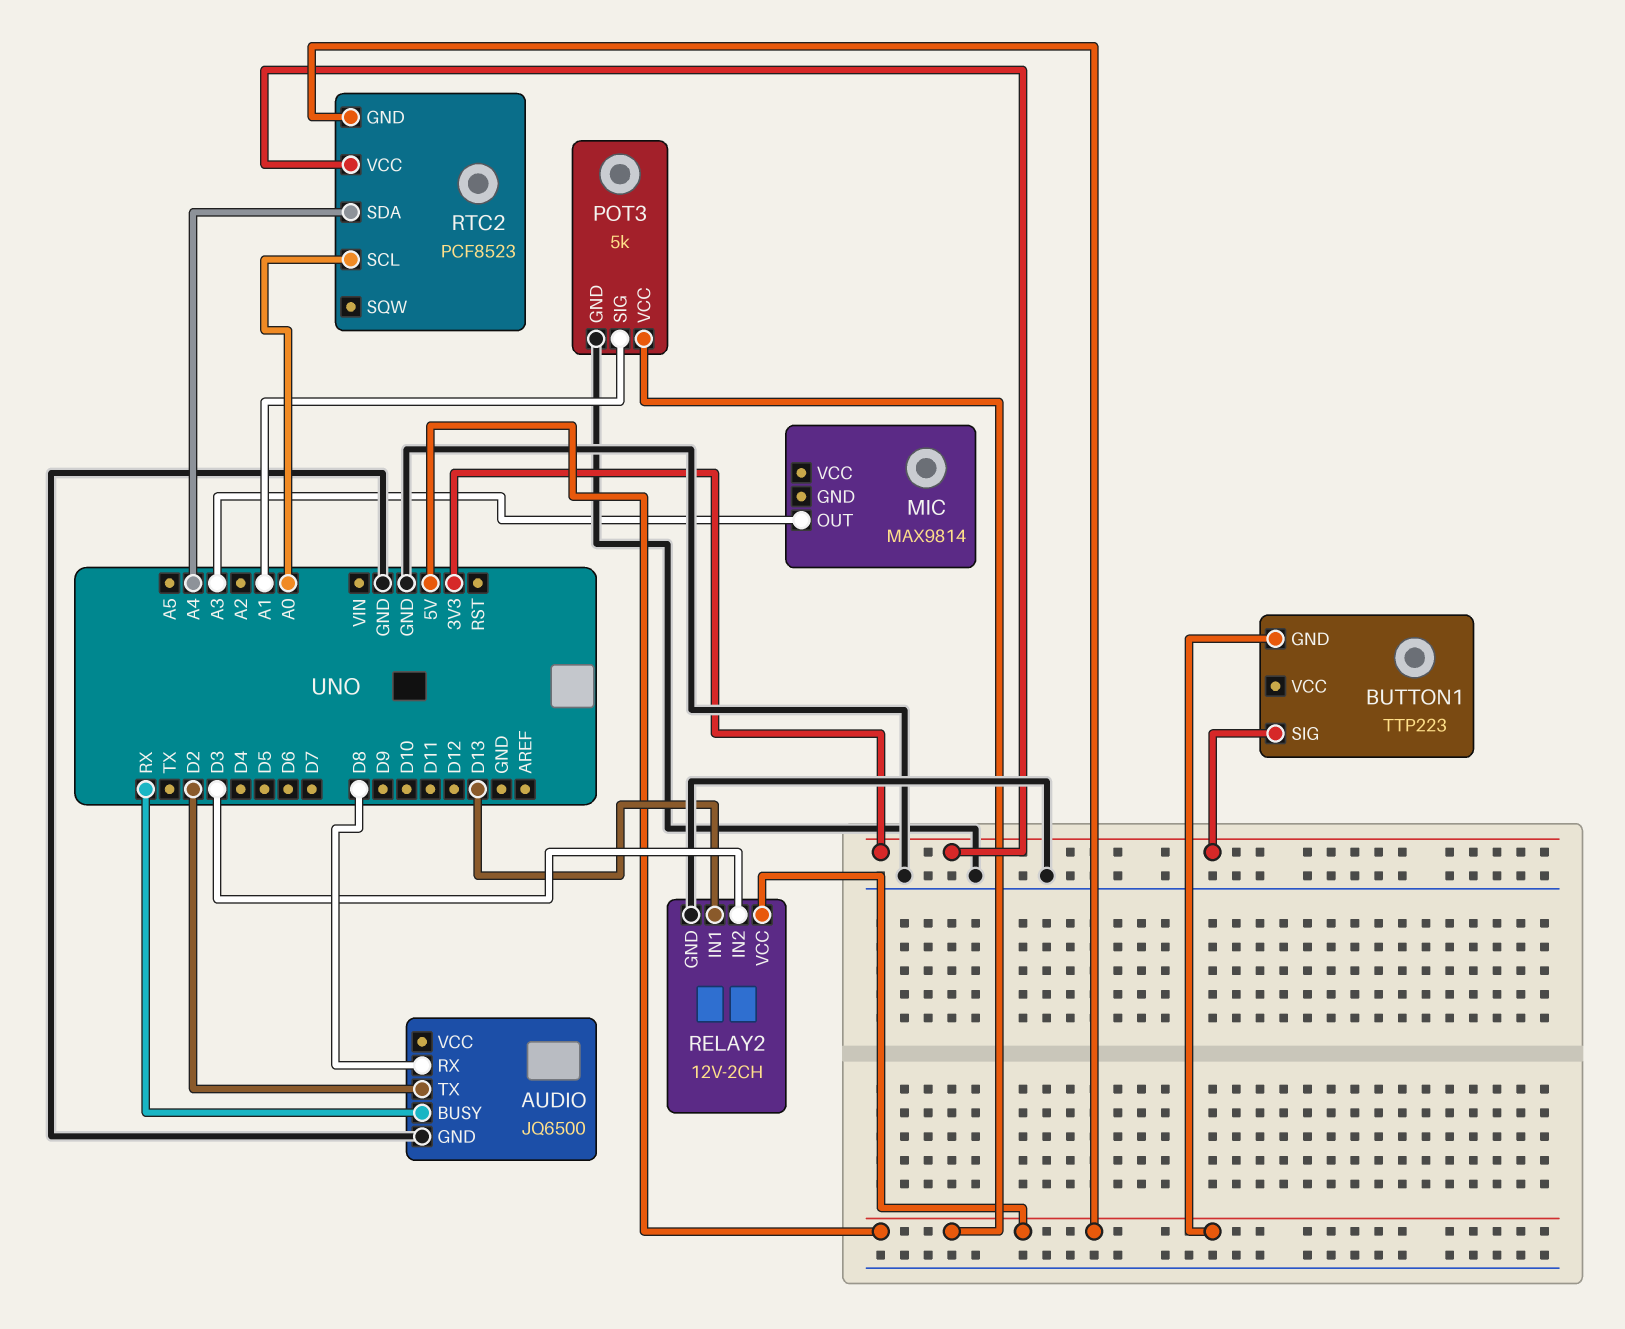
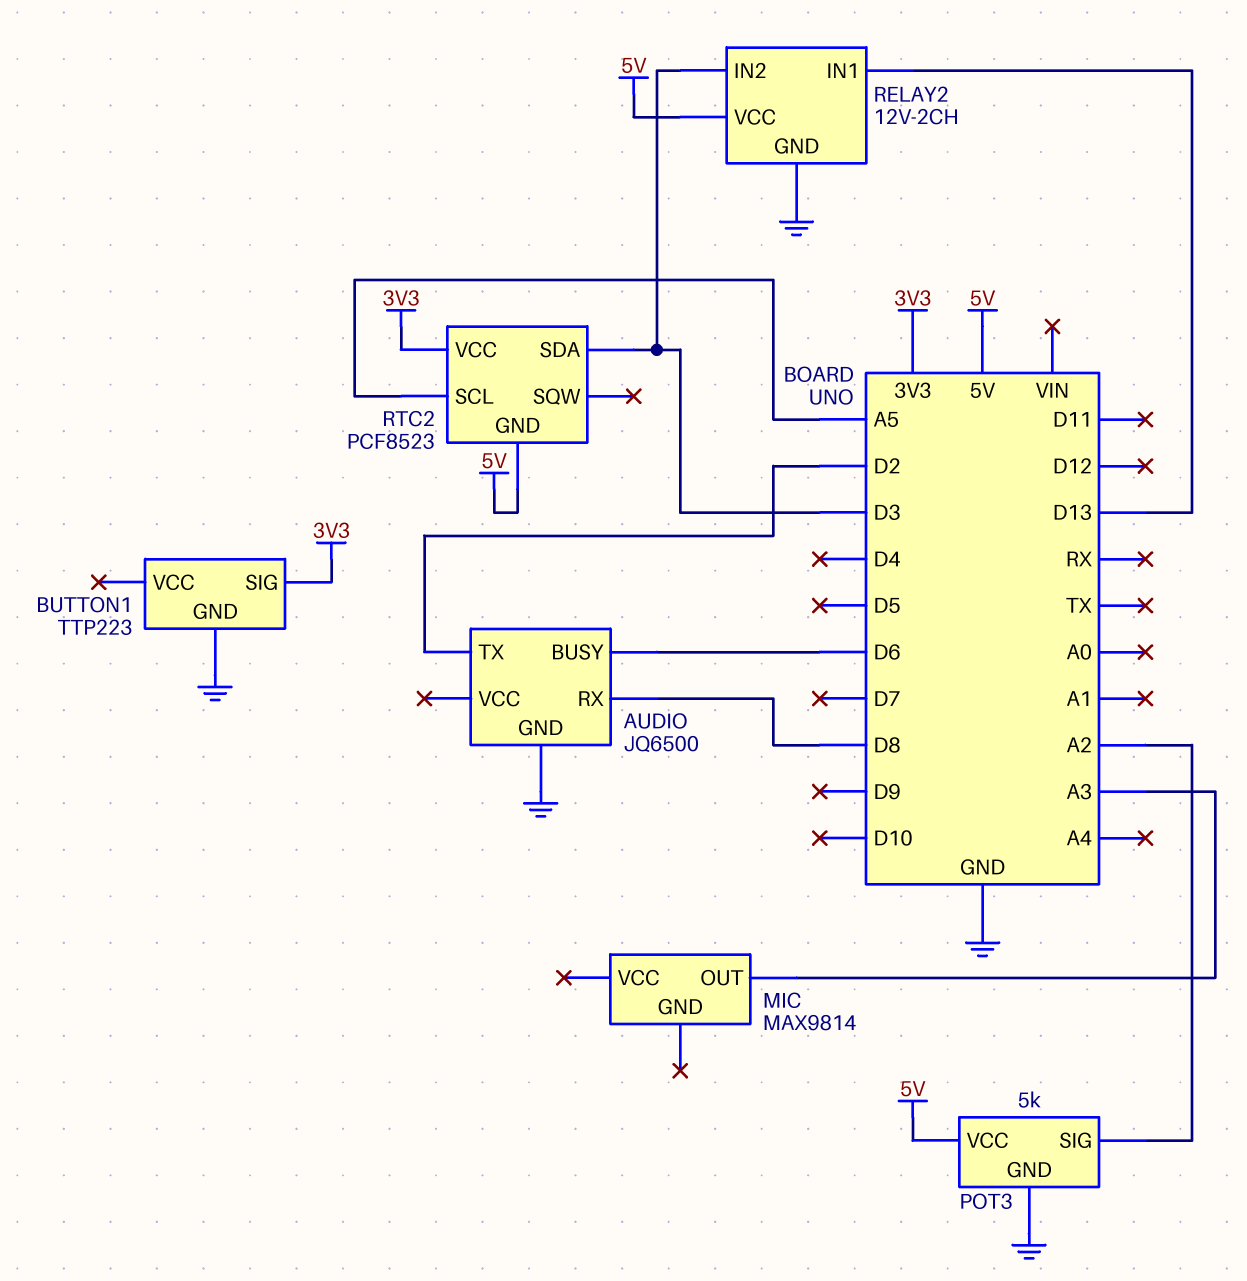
AUDIO pin BUSY: RX -> D6
BUTTON1 pin GND: 5V -> GND
POT3 pin SIG: A1 -> A2
RTC2 pin SCL: A0 -> A5
RTC2 pin SDA: A4 -> D3

